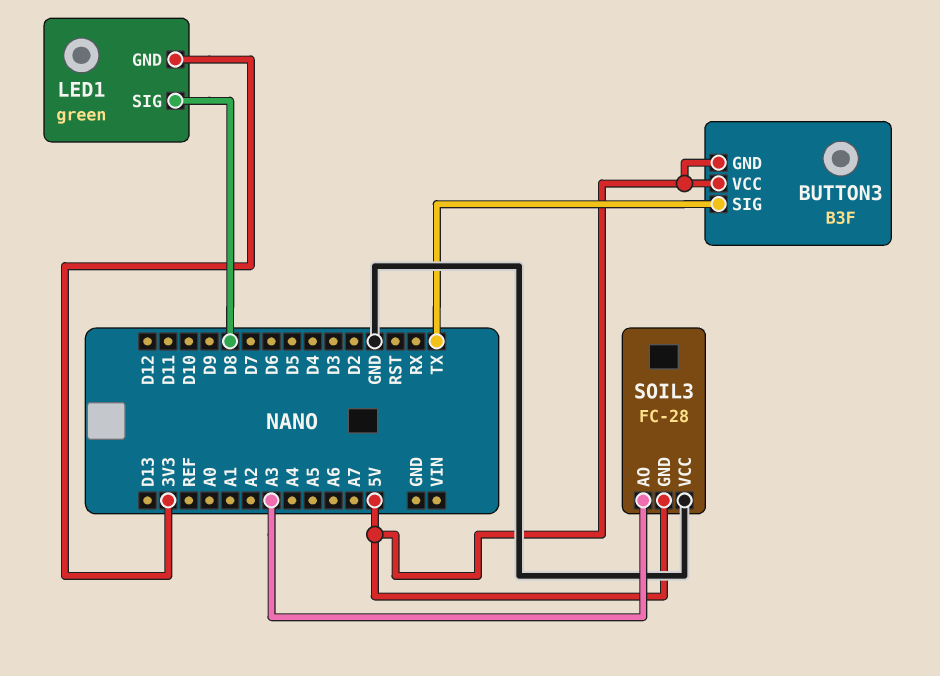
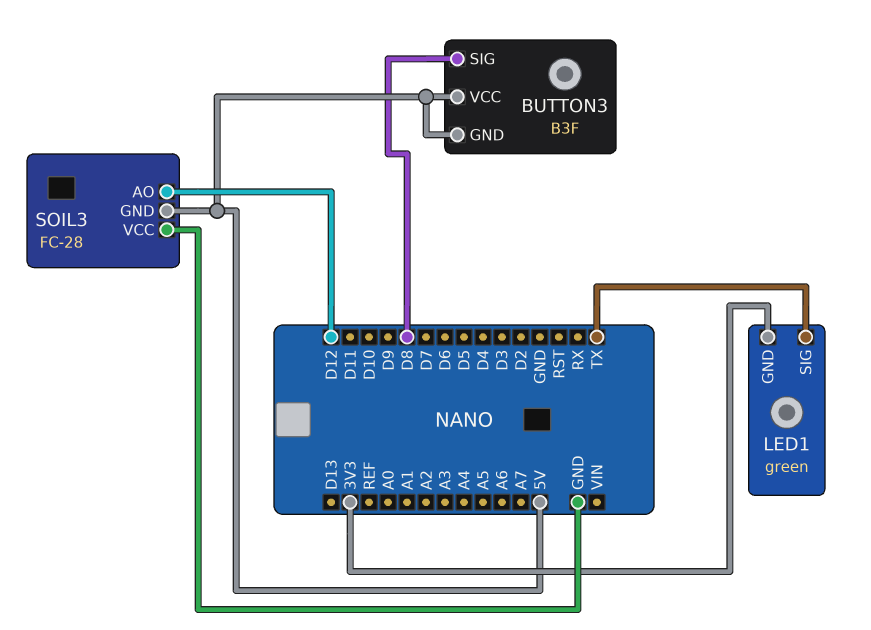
BUTTON3 pin SIG: TX -> D8
LED1 pin SIG: D8 -> TX
SOIL3 pin AO: A3 -> D12

